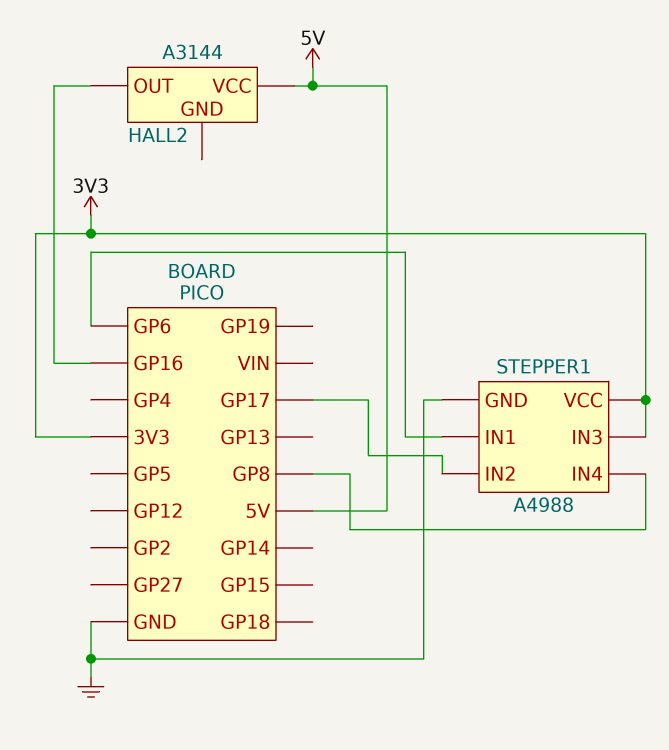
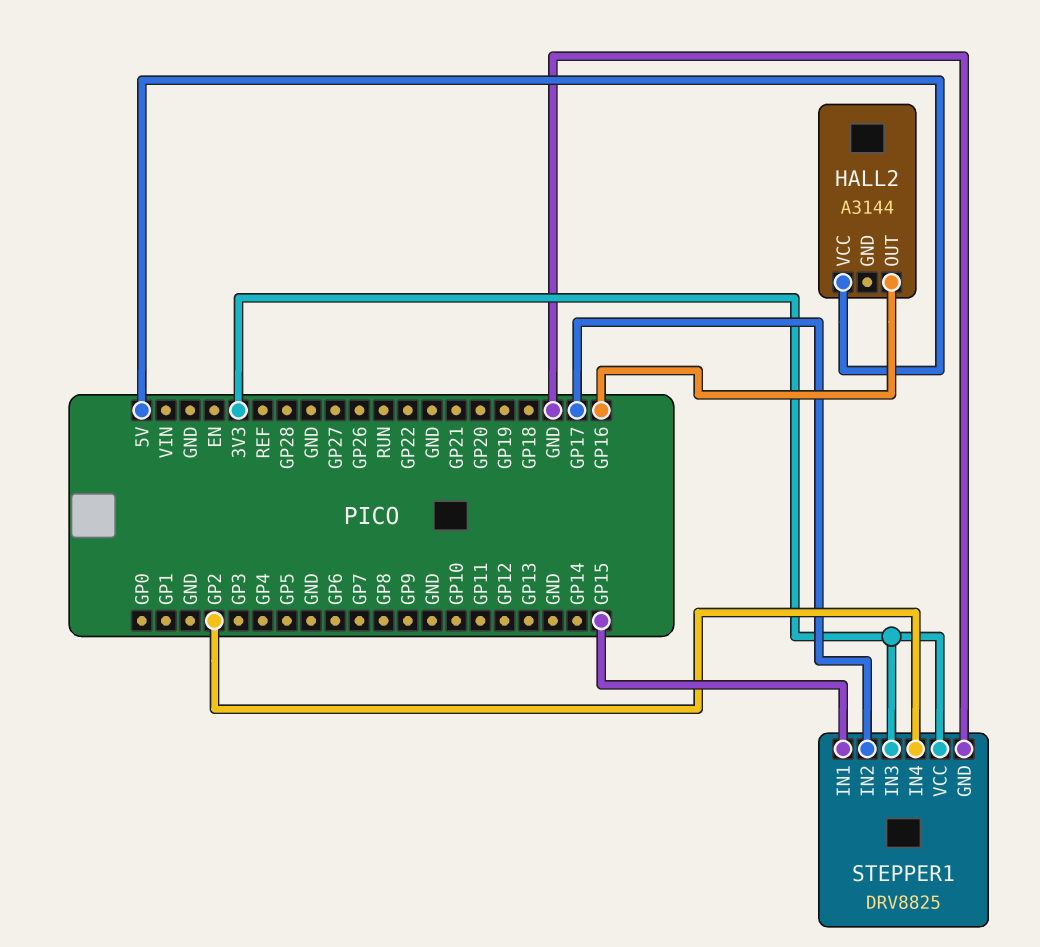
STEPPER1: A4988 -> DRV8825
STEPPER1 pin IN1: GP6 -> GP15
STEPPER1 pin IN4: GP8 -> GP2

